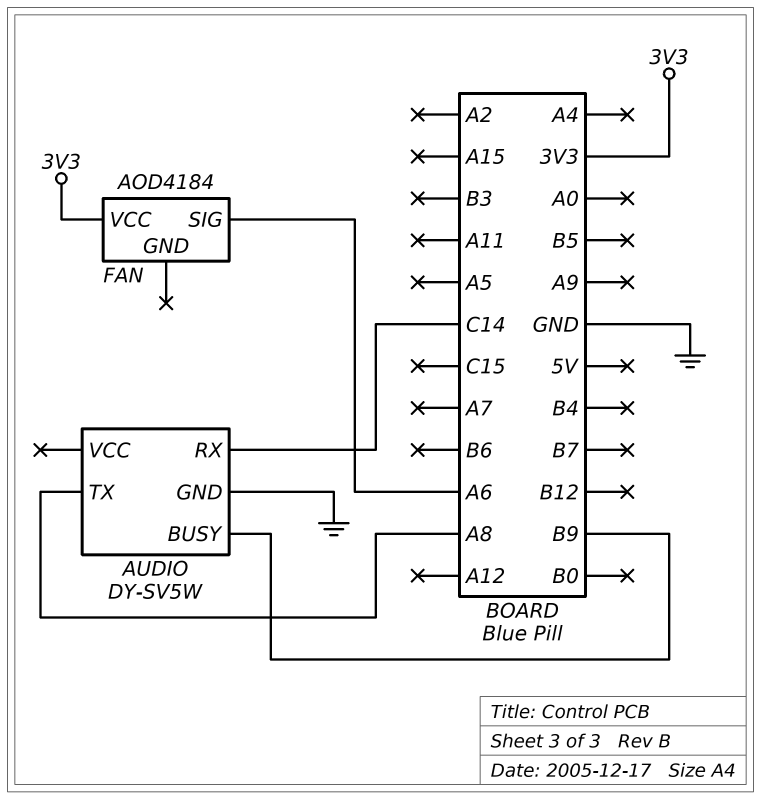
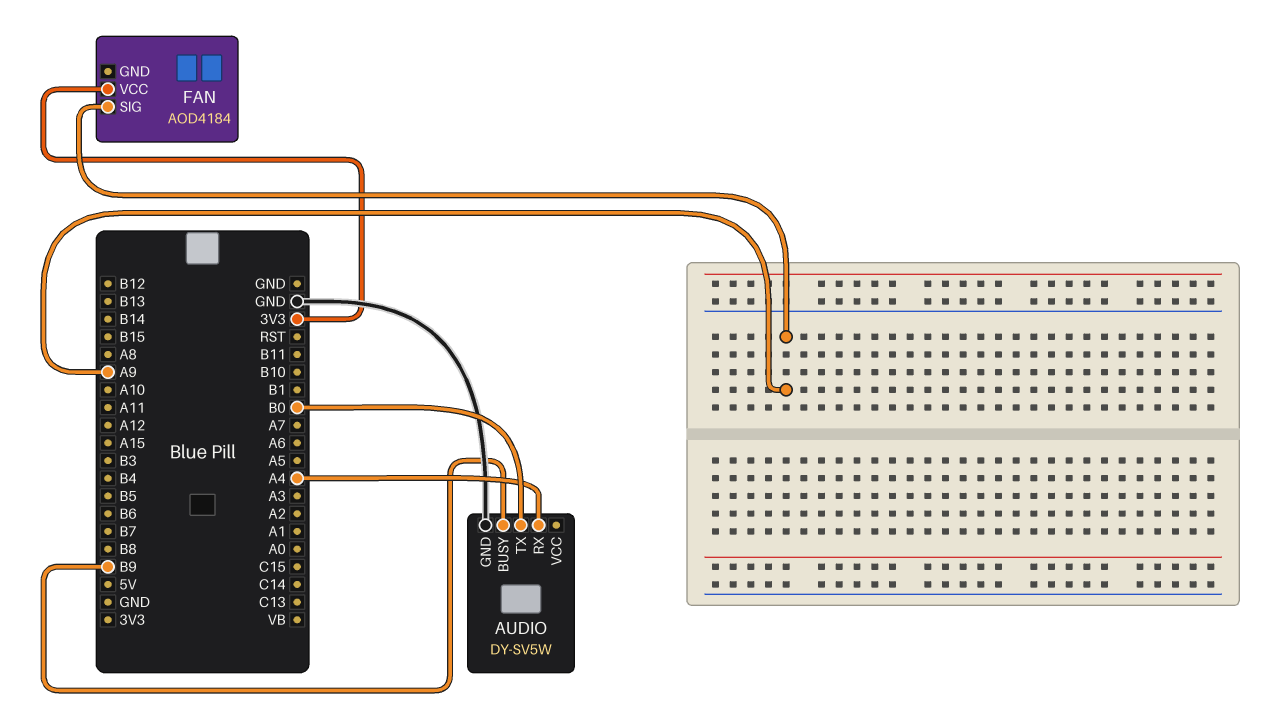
AUDIO pin RX: C14 -> A4
AUDIO pin TX: A8 -> B0
FAN pin SIG: A6 -> A9

